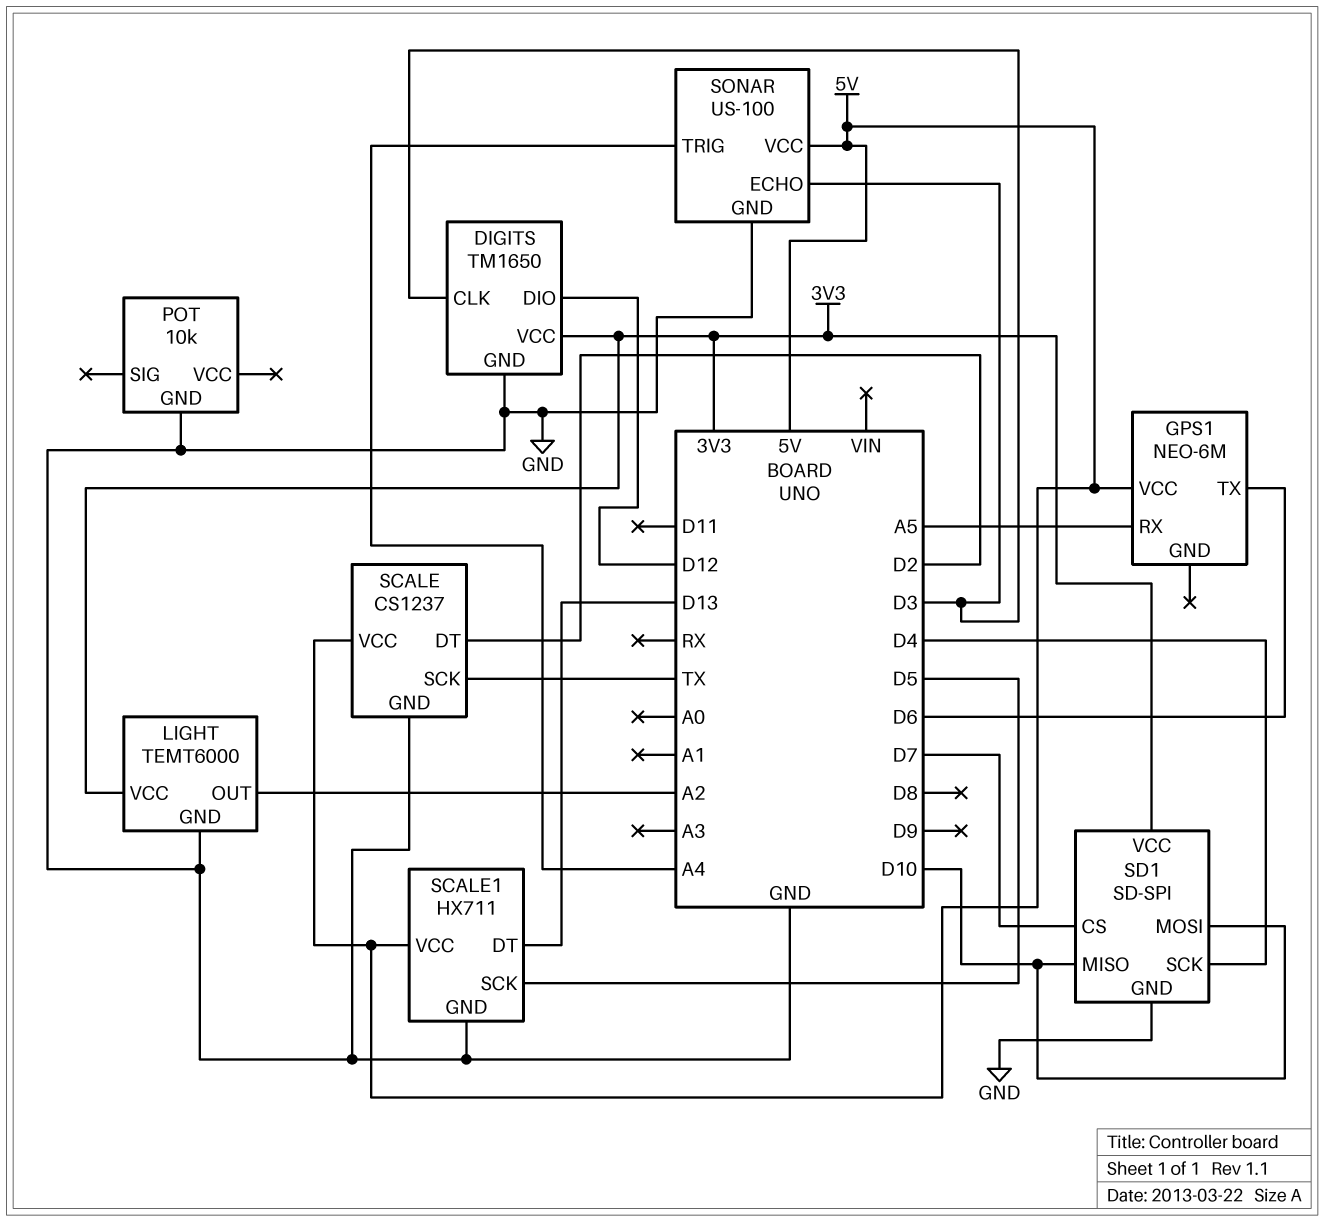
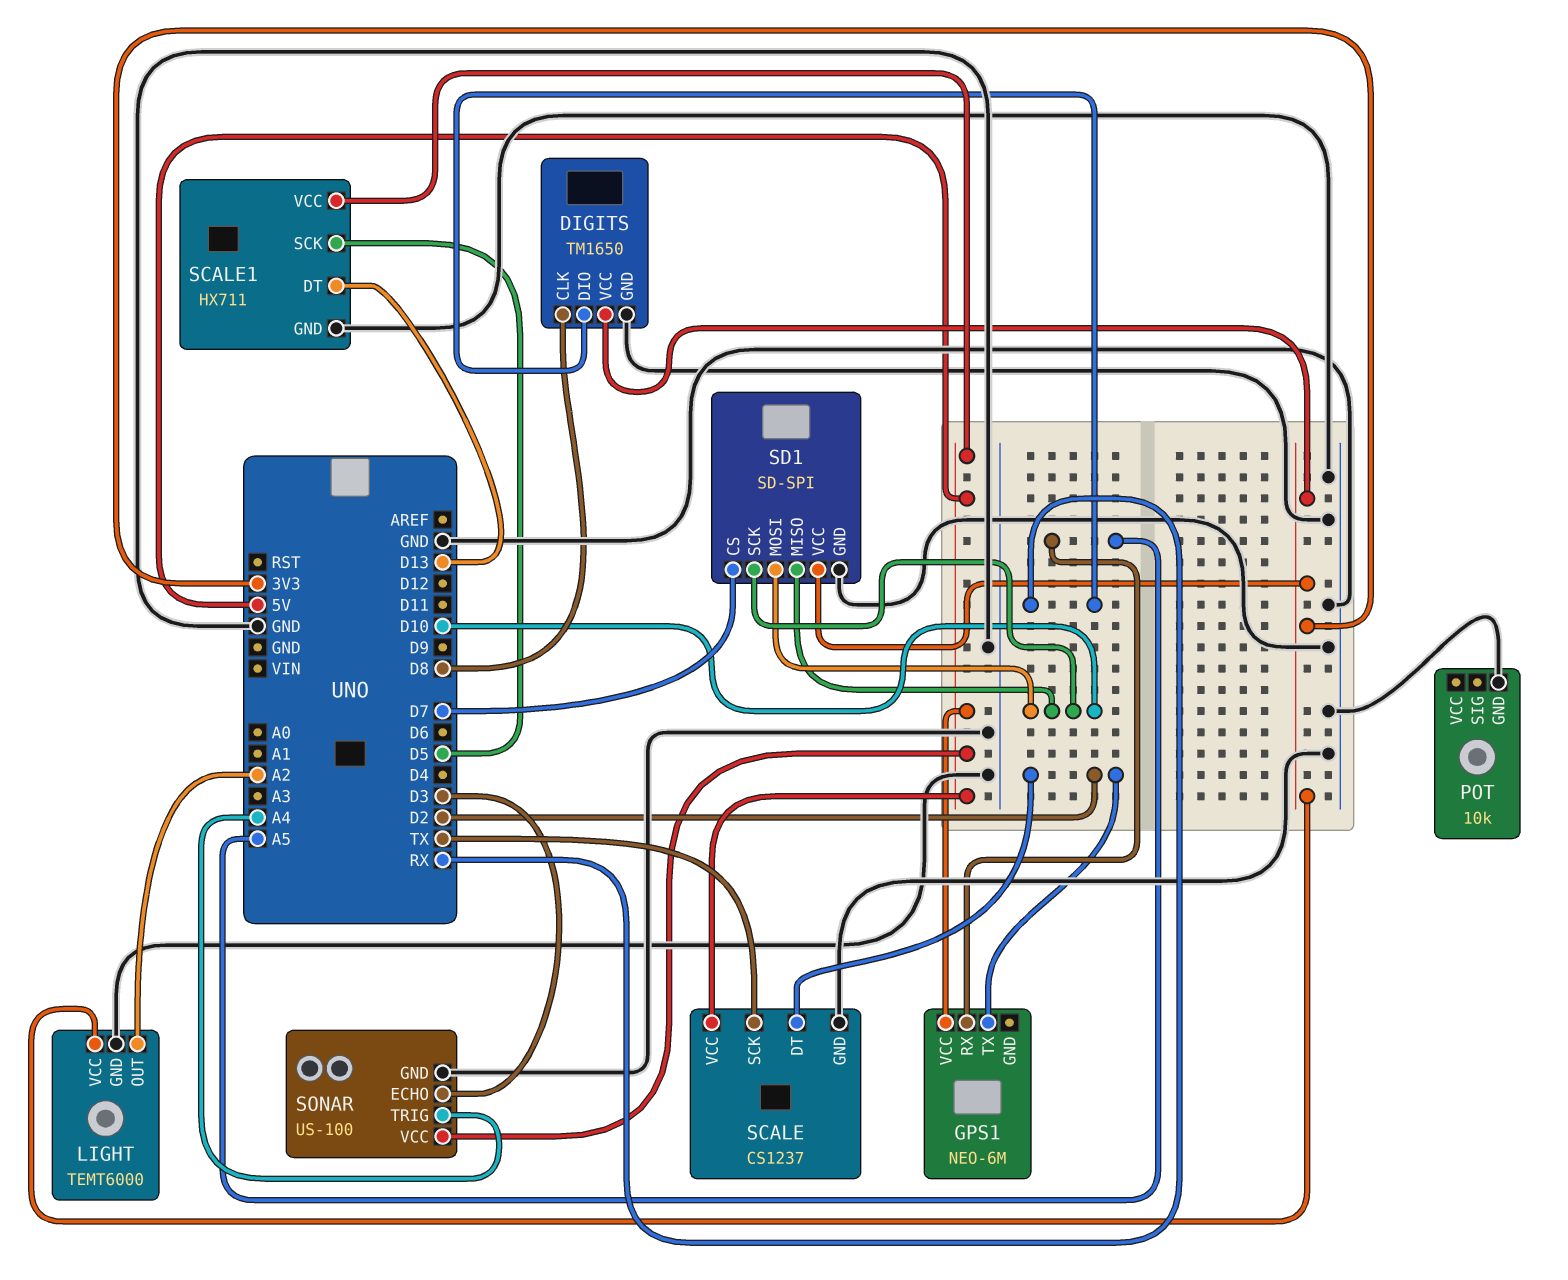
DIGITS pin CLK: D3 -> D8
DIGITS pin DIO: D12 -> RX
GPS1 pin TX: D6 -> D2
SD1 pin SCK: D4 -> D10

